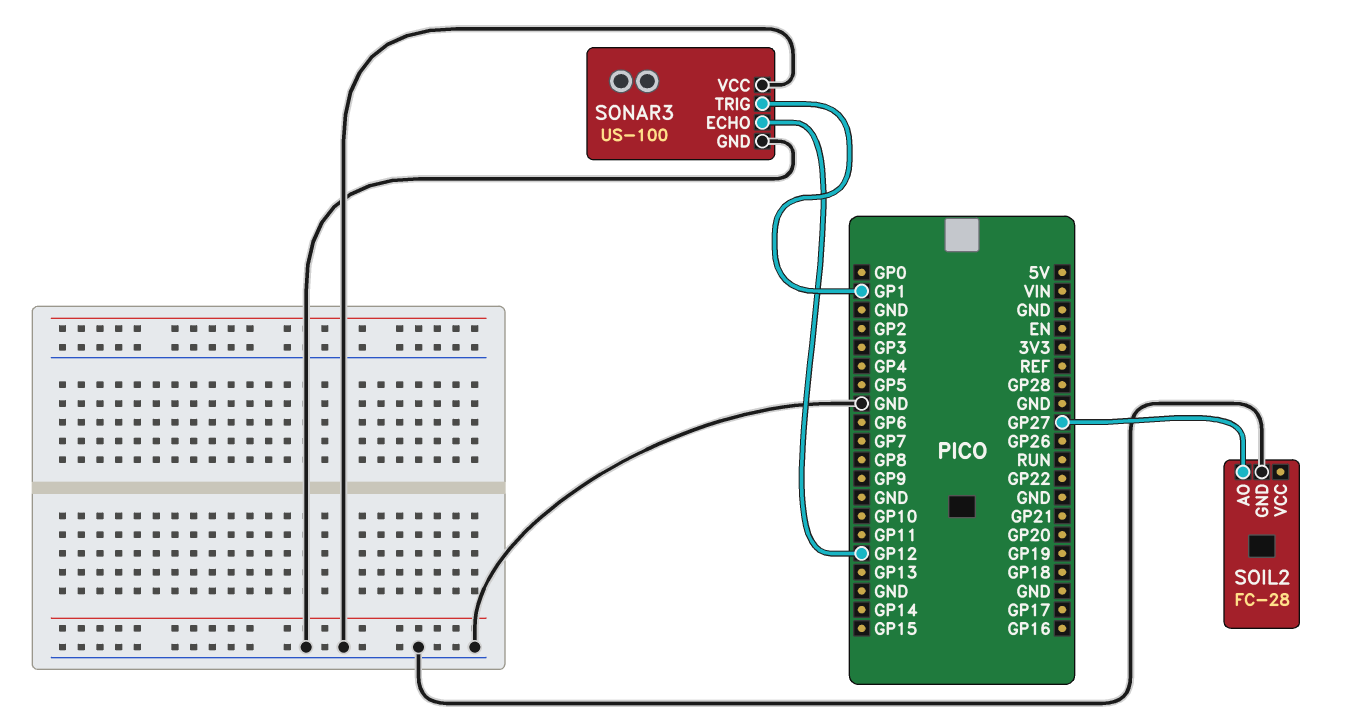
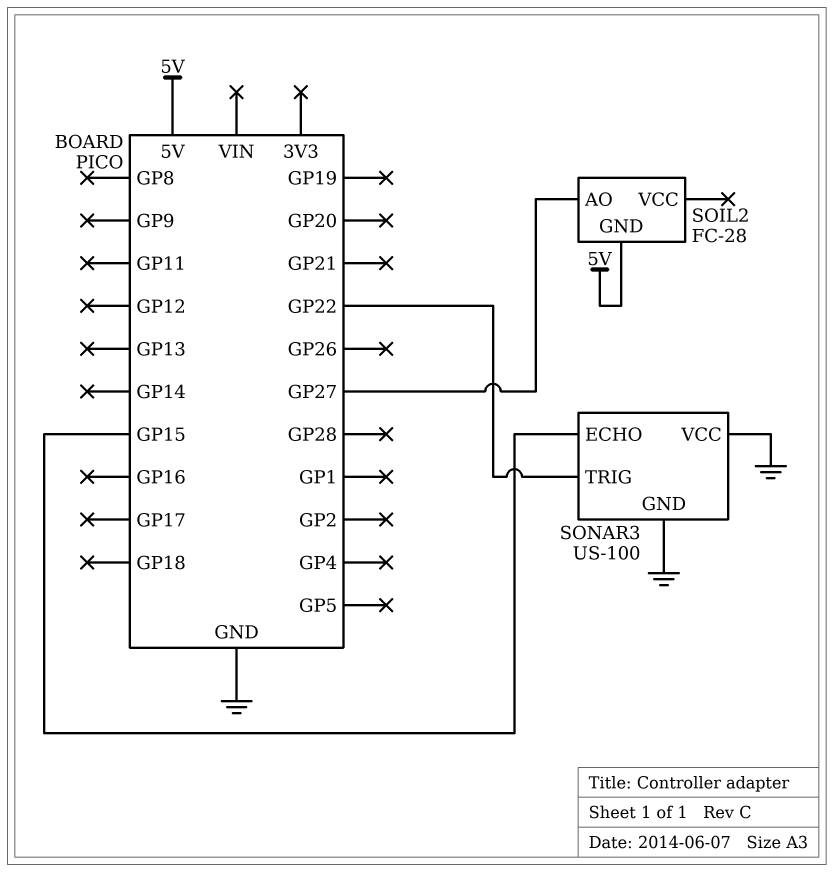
SOIL2 pin GND: GND -> 5V
SONAR3 pin ECHO: GP12 -> GP15
SONAR3 pin TRIG: GP1 -> GP22

